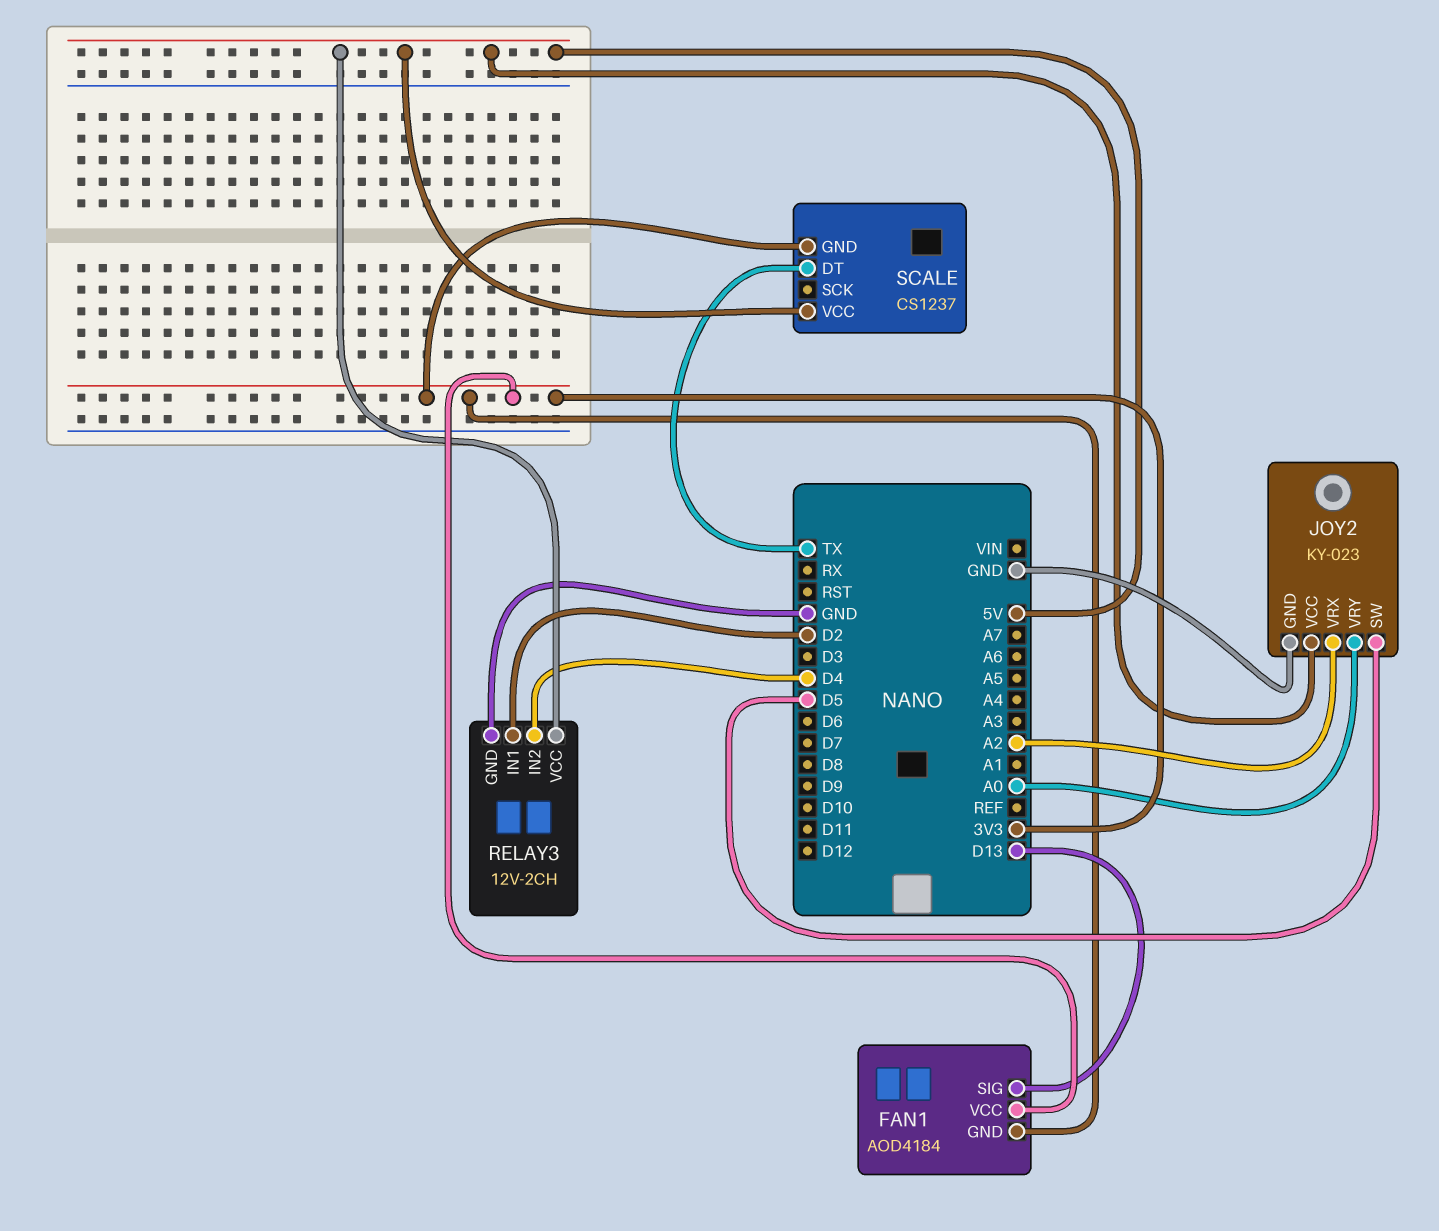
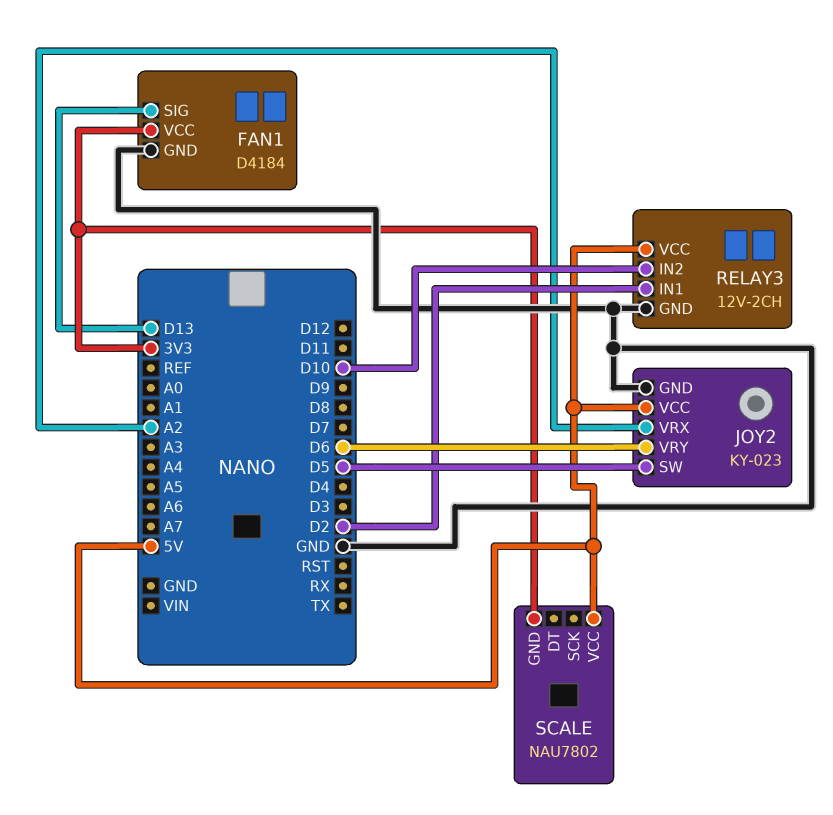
FAN1: AOD4184 -> D4184
FAN1 pin GND: 3V3 -> GND
JOY2 pin VRY: A0 -> D6
RELAY3 pin IN2: D4 -> D10
SCALE: CS1237 -> NAU7802
SCALE pin DT: TX -> none

